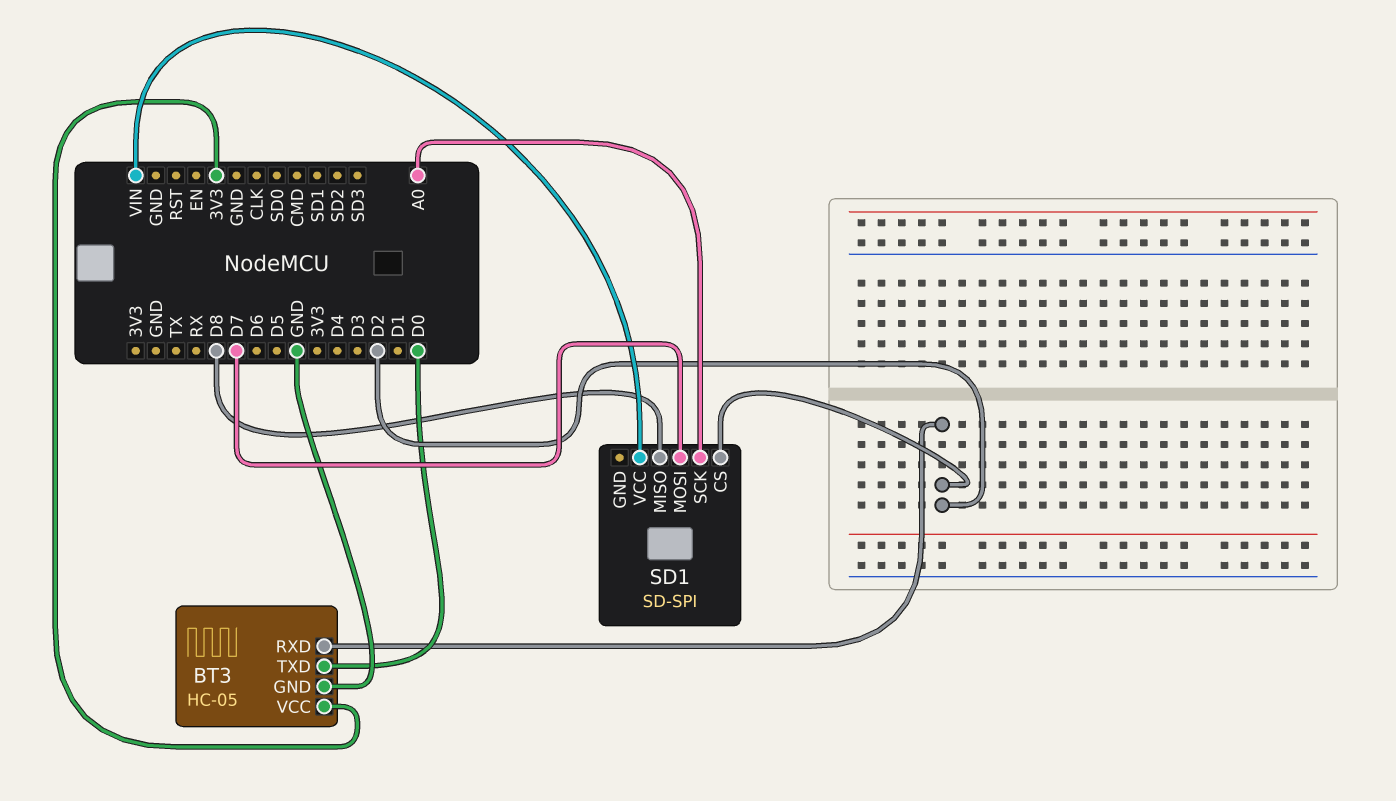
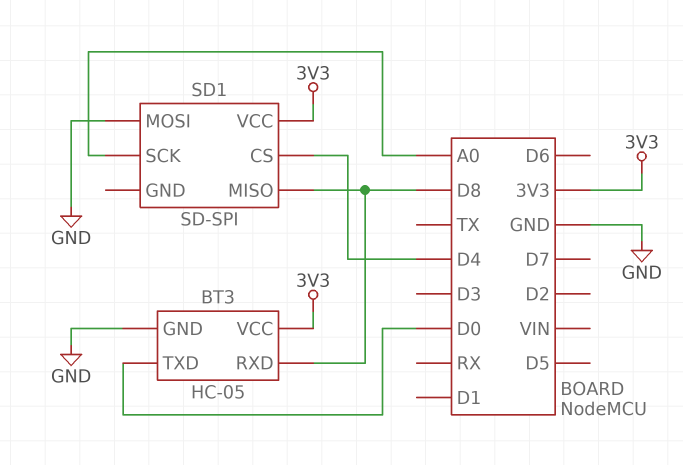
BT3 pin RXD: D2 -> D8
SD1 pin CS: D2 -> D4
SD1 pin MOSI: D7 -> GND
SD1 pin VCC: VIN -> 3V3

